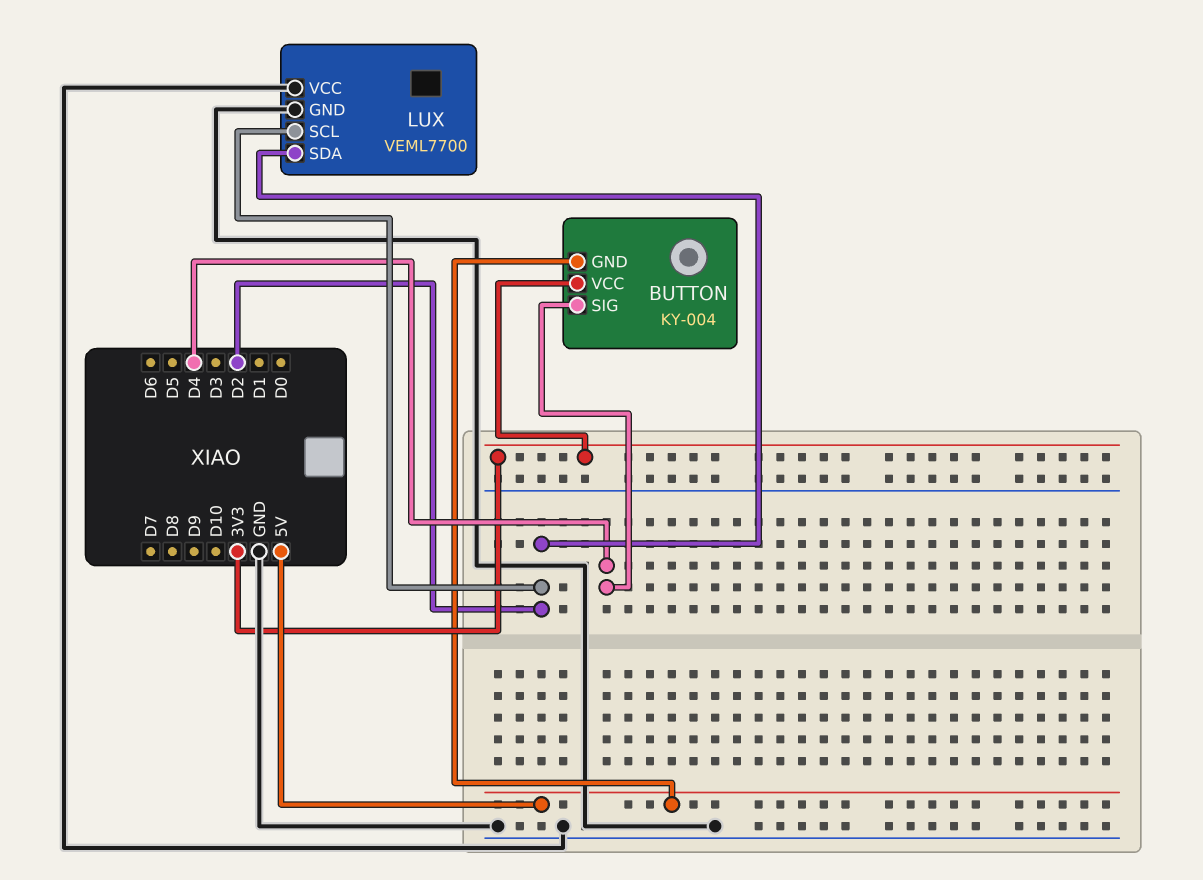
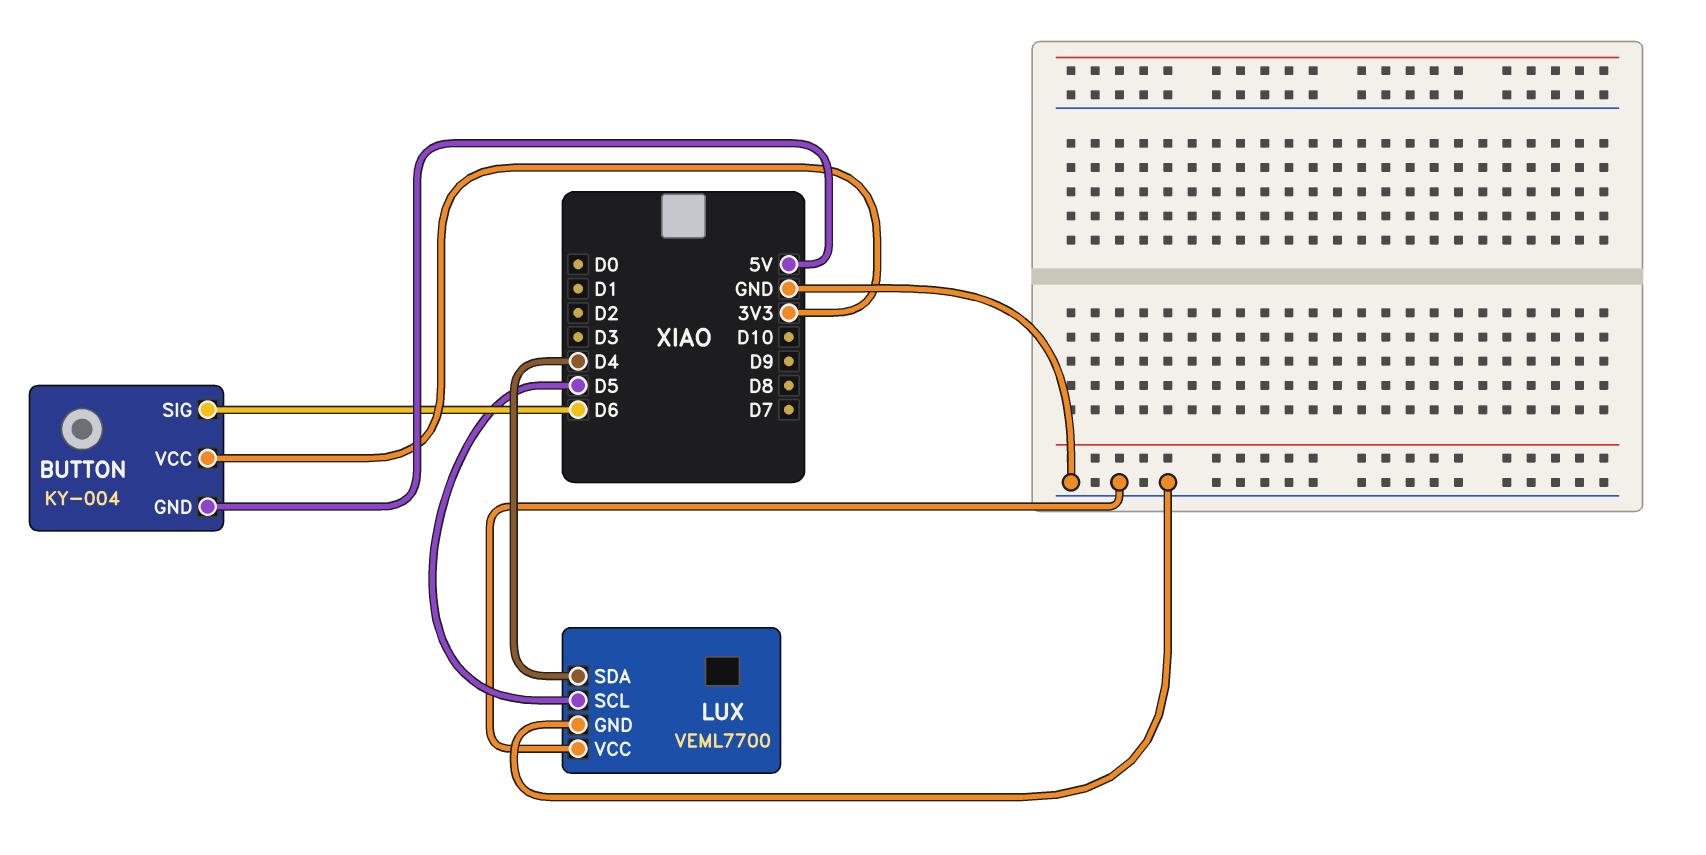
BUTTON pin SIG: D4 -> D6
LUX pin SCL: D2 -> D5
LUX pin SDA: D2 -> D4

